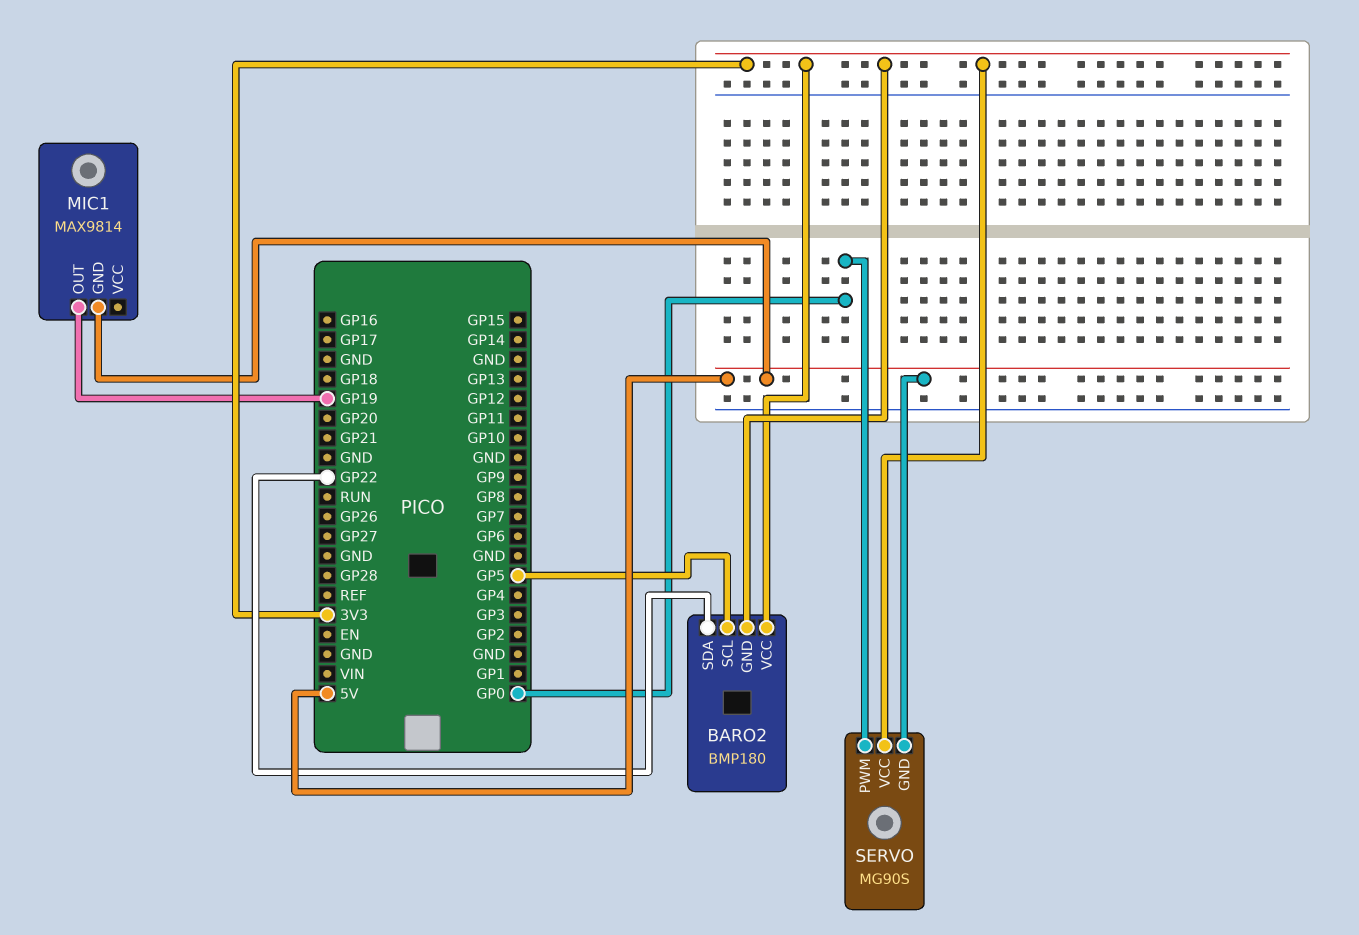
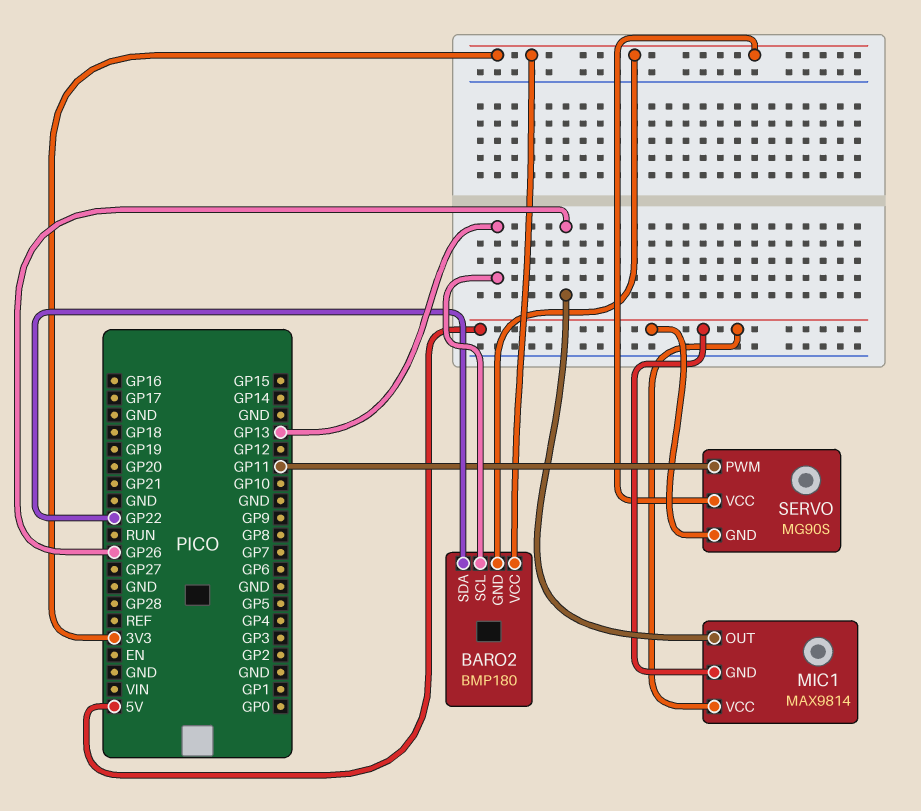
BARO2 pin SCL: GP5 -> GP13
MIC1 pin OUT: GP19 -> GP26
MIC1 pin VCC: none -> 5V
SERVO pin PWM: GP0 -> GP11

